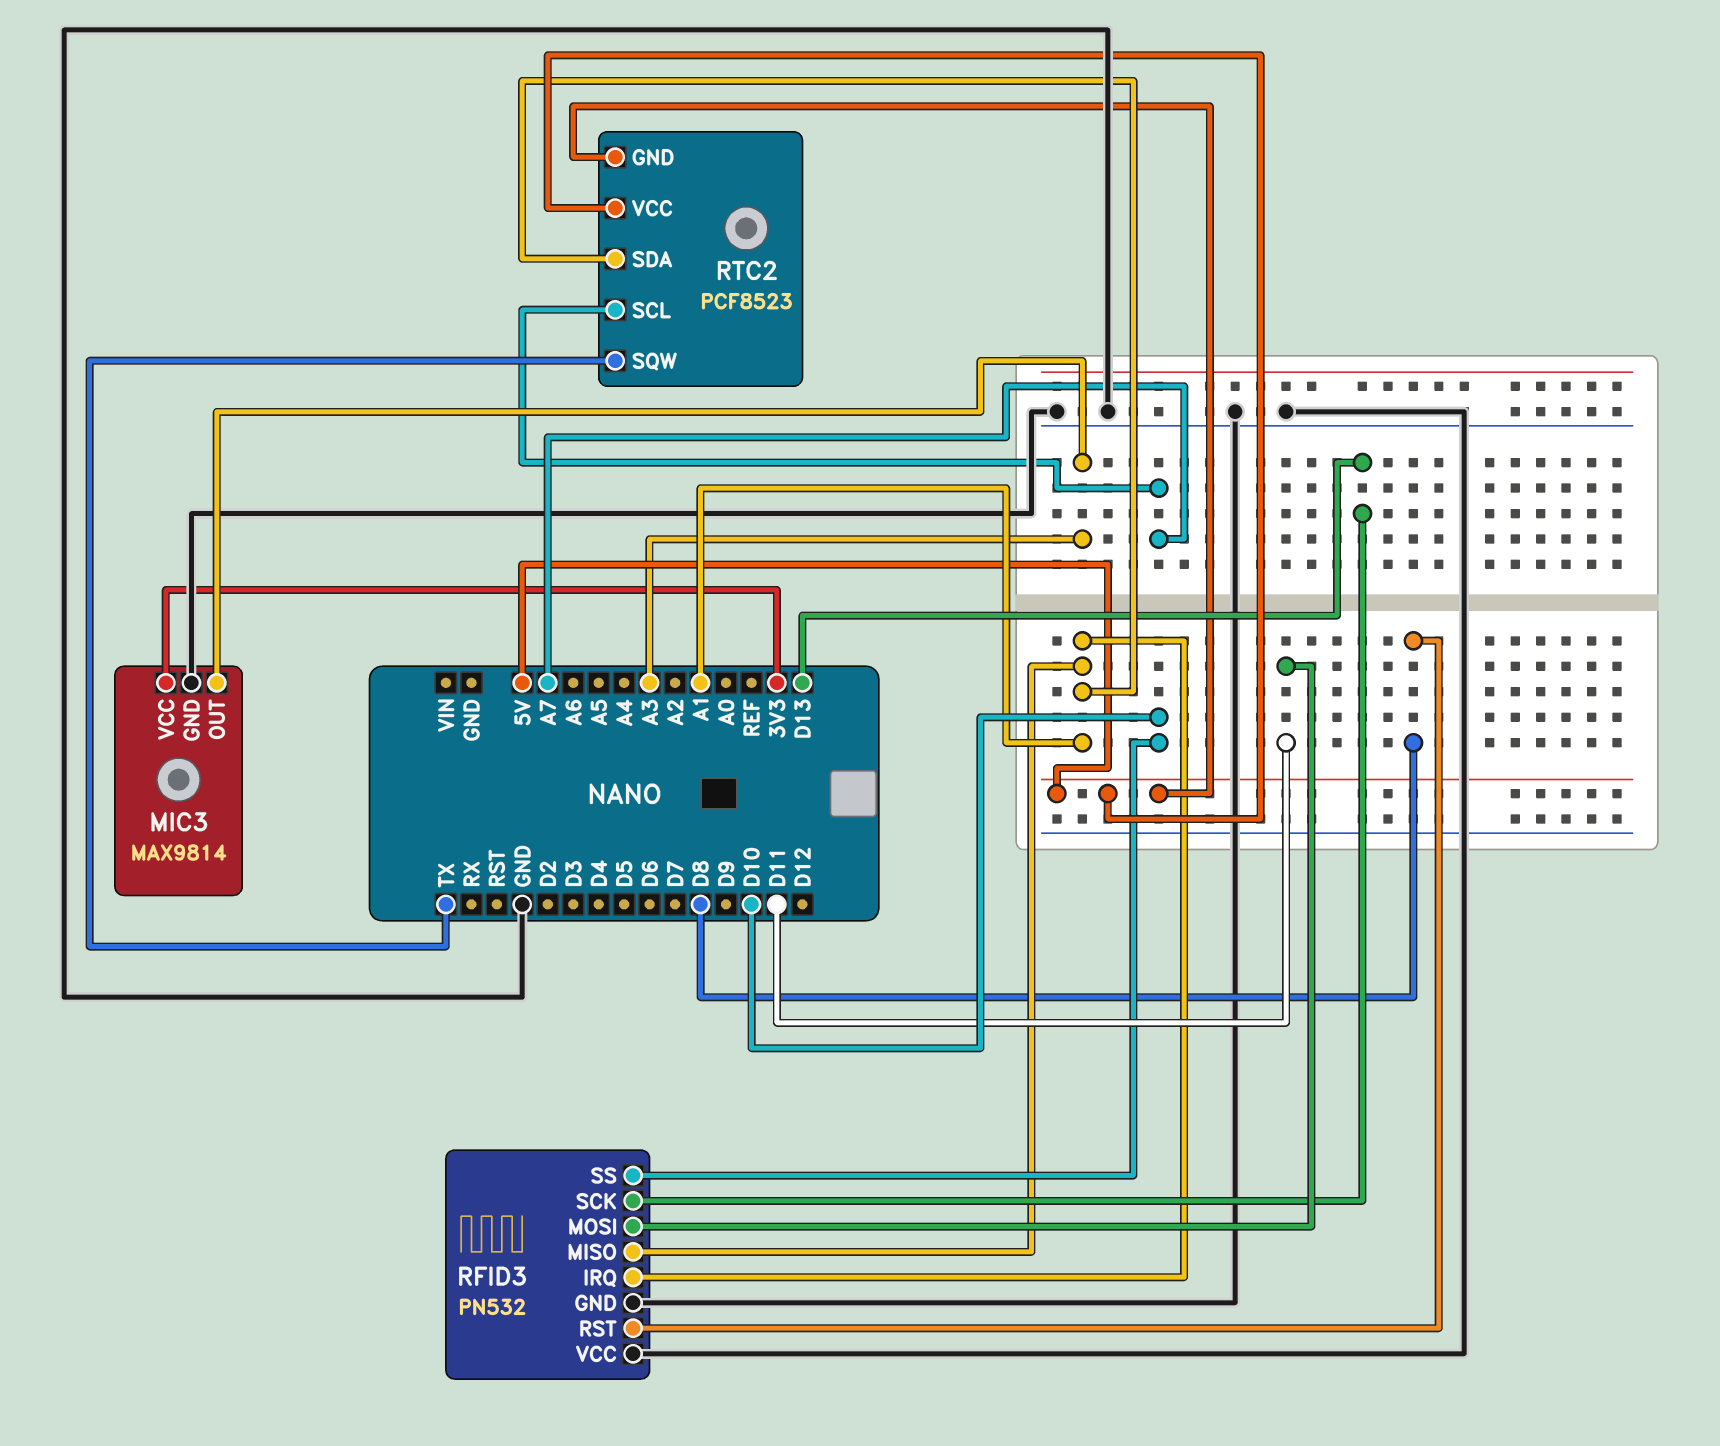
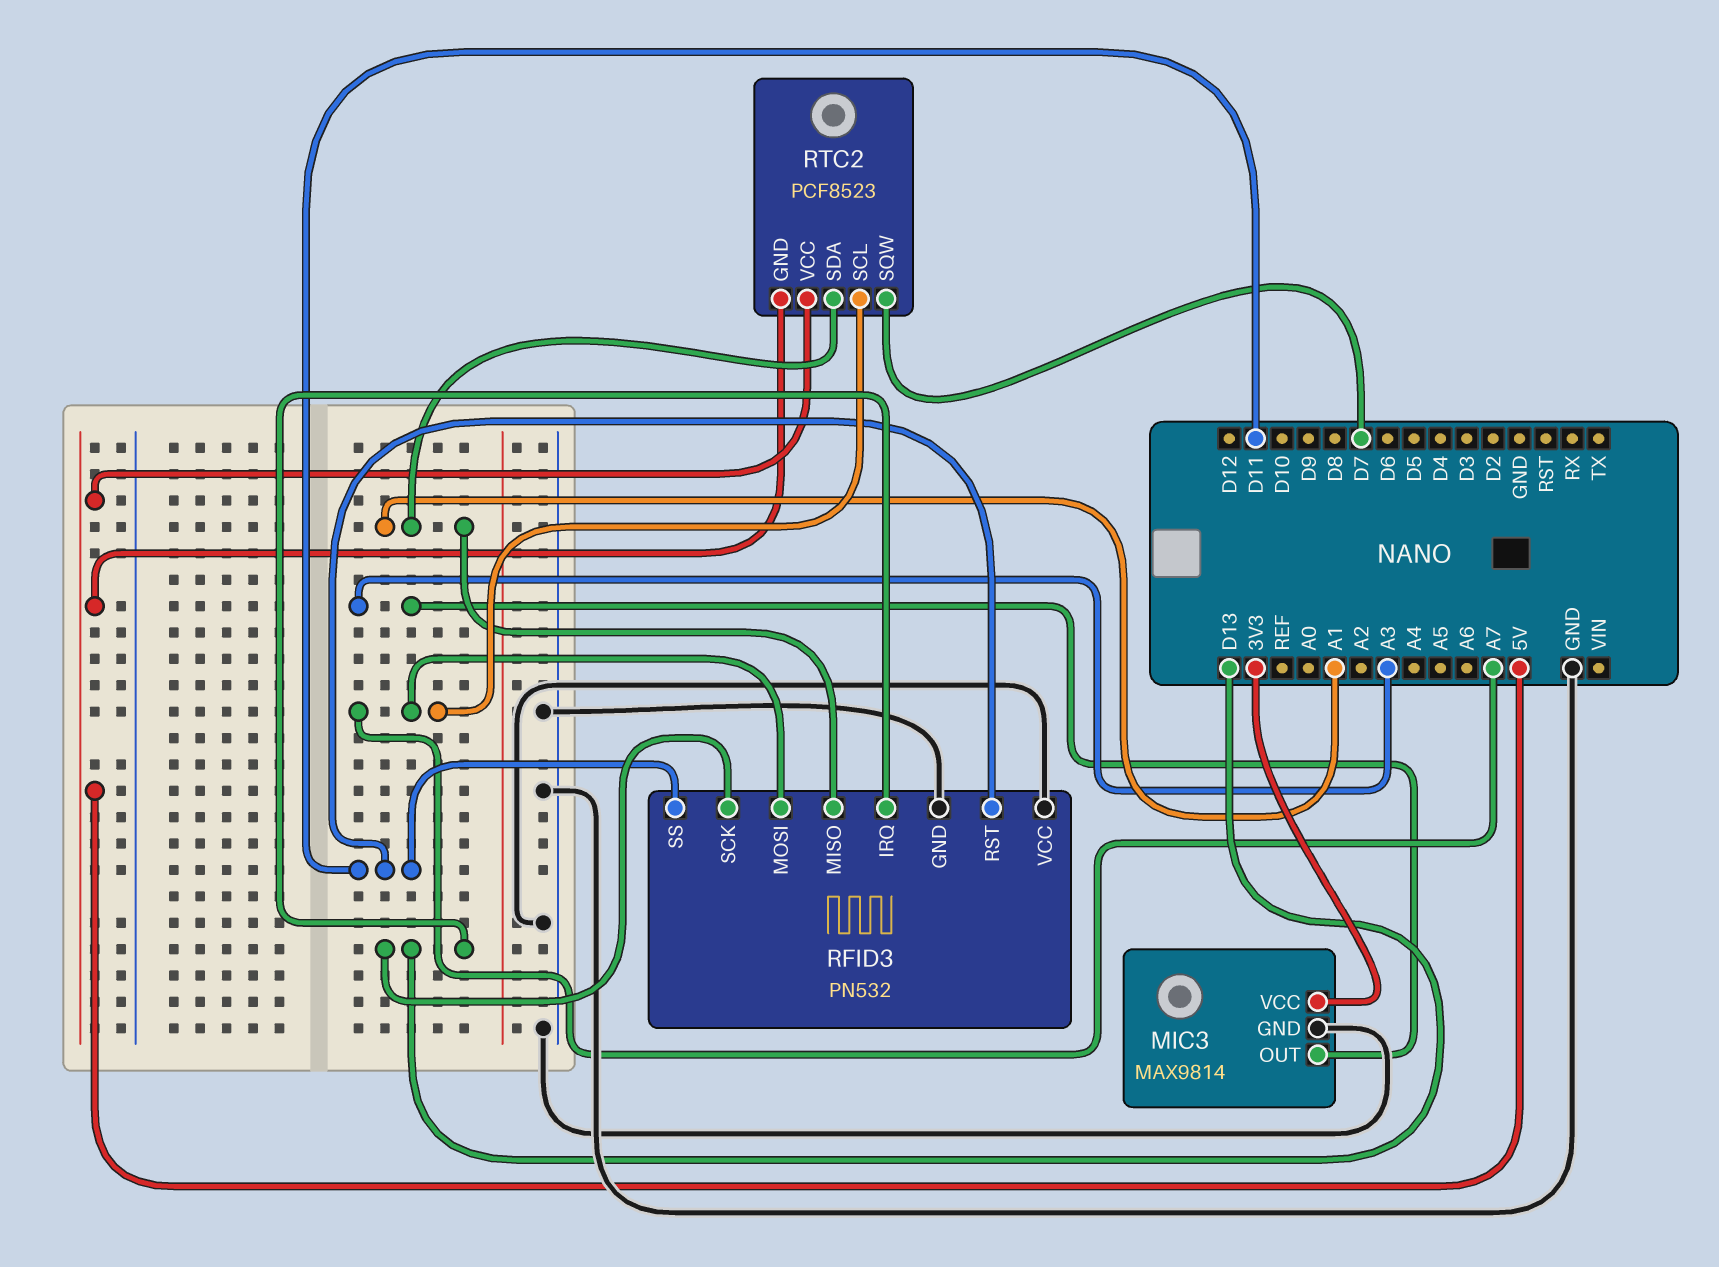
RFID3 pin IRQ: A1 -> D13
RFID3 pin MOSI: D11 -> A7
RFID3 pin RST: D8 -> D11
RFID3 pin SS: D10 -> D11
RTC2 pin SQW: TX -> D7

